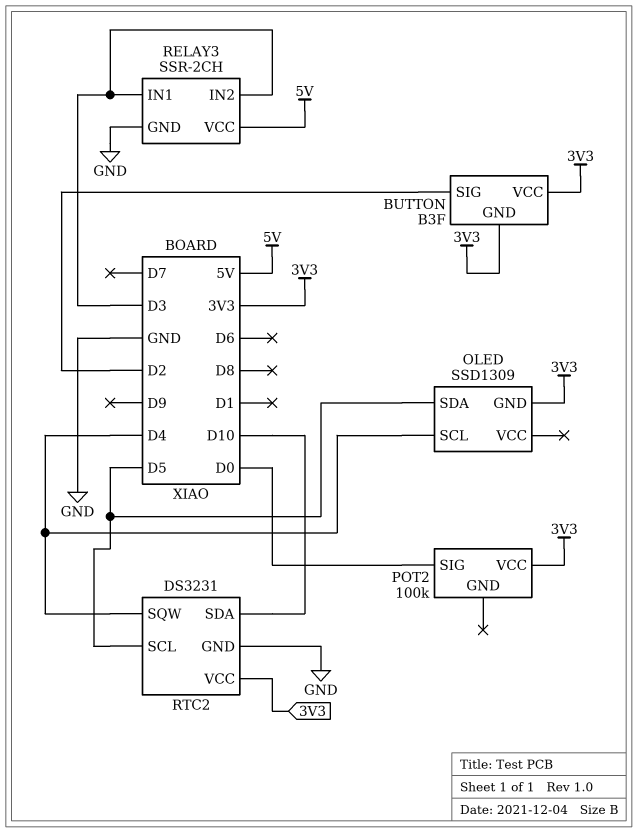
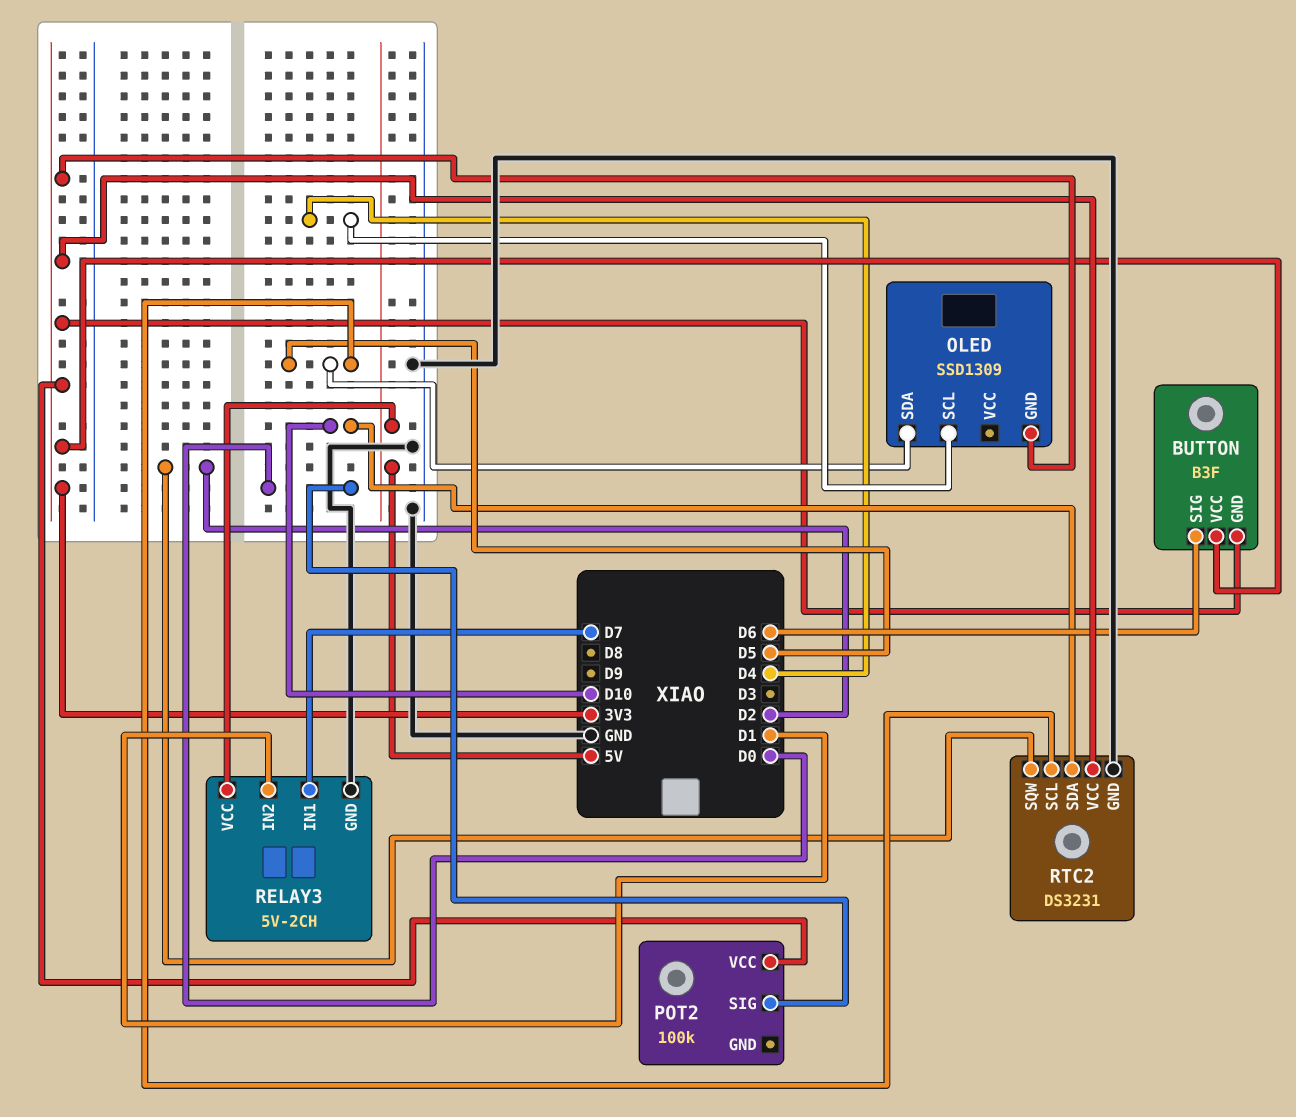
BUTTON pin SIG: D2 -> D6
RELAY3: SSR-2CH -> 5V-2CH
RELAY3 pin IN1: D3 -> D7
RELAY3 pin IN2: D3 -> D1
RTC2 pin SQW: D4 -> D2

